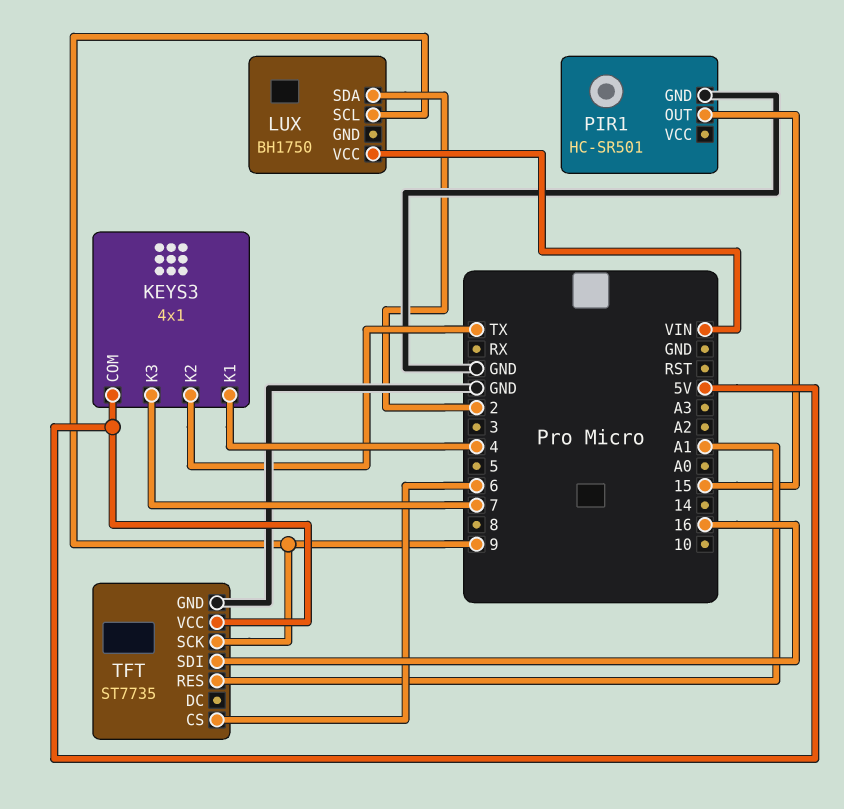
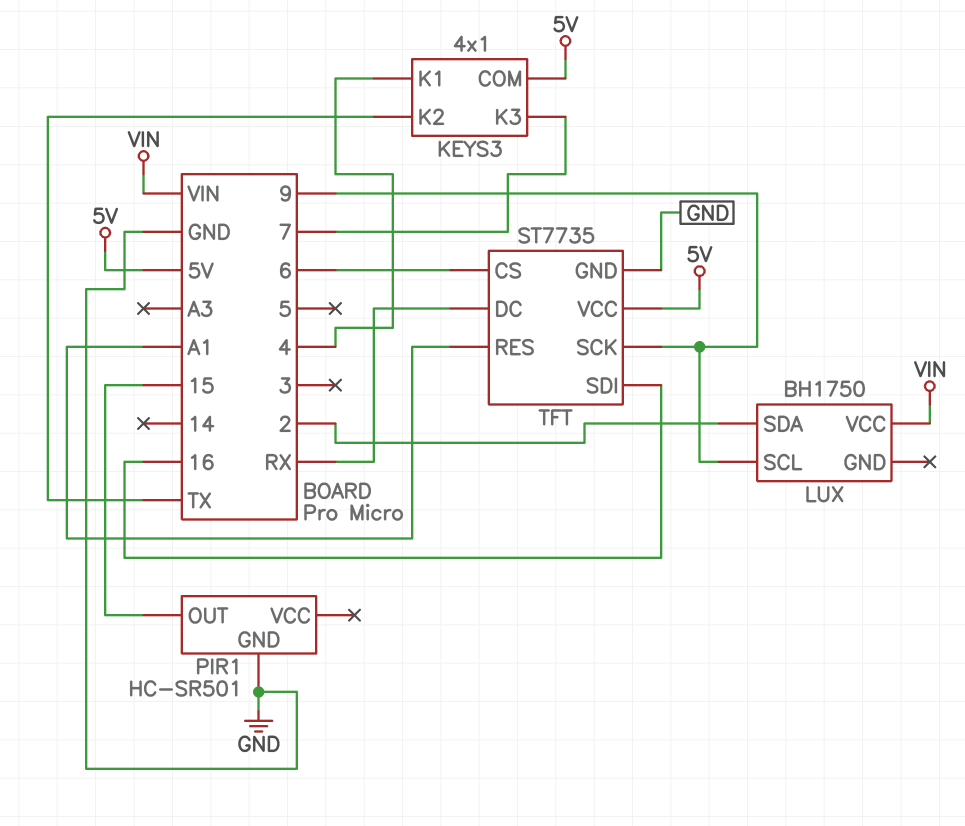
TFT pin DC: none -> RX

